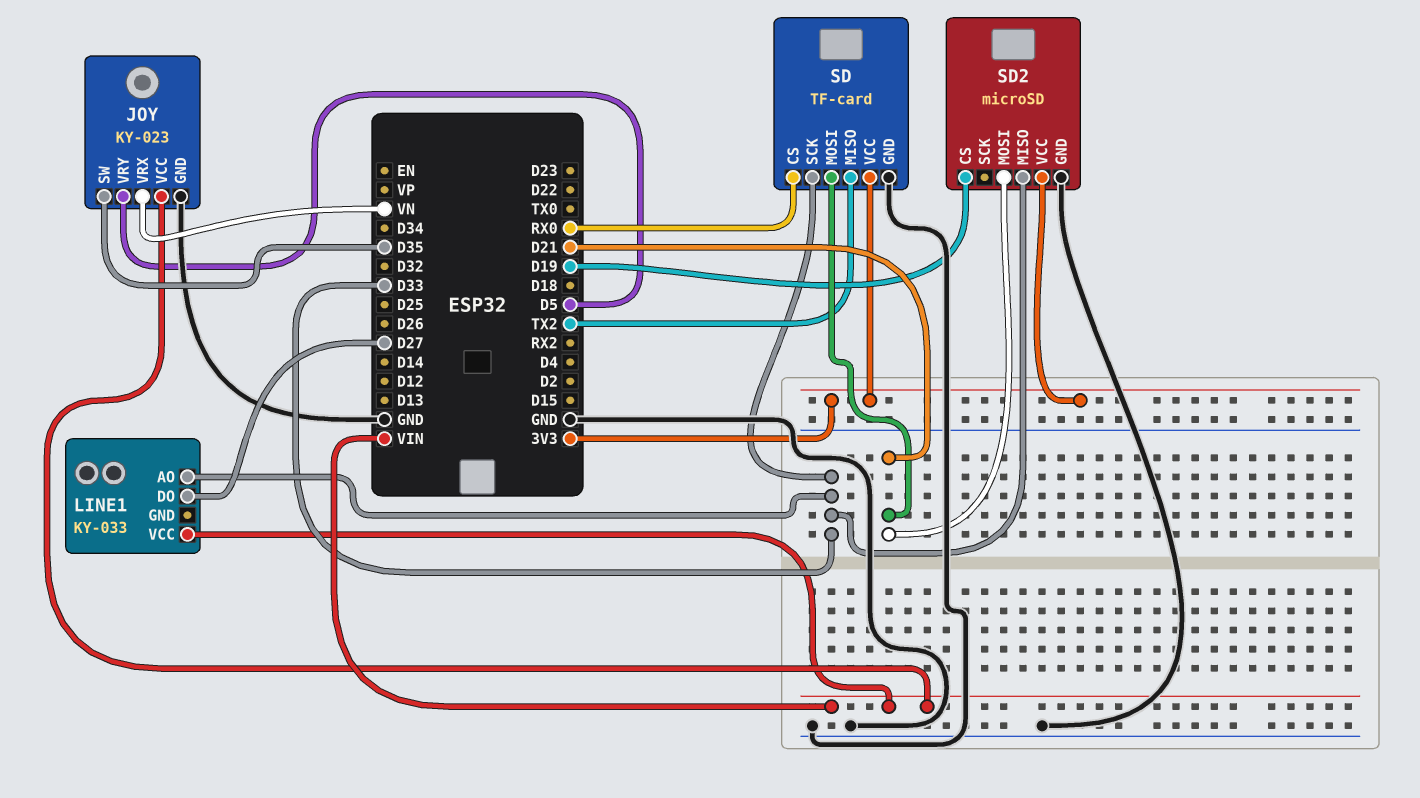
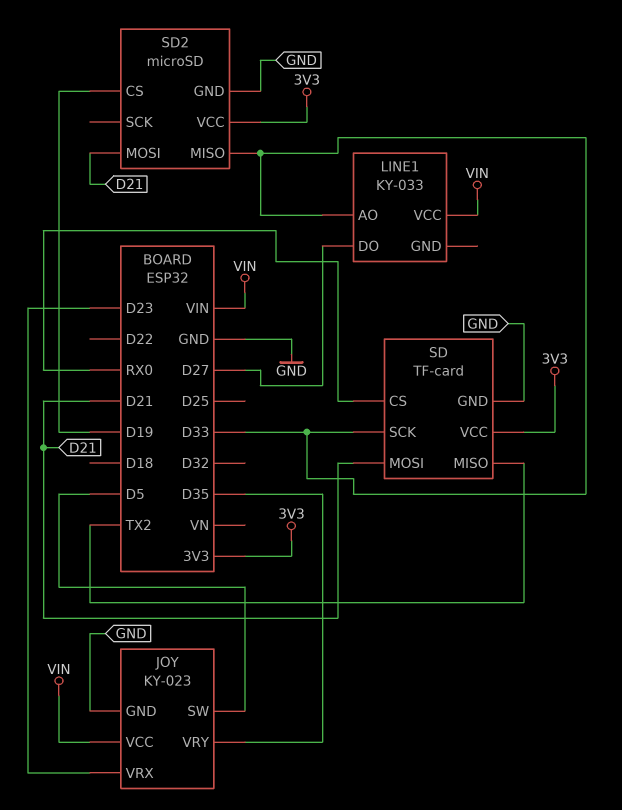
JOY pin SW: D35 -> D5
JOY pin VRX: VN -> D23
JOY pin VRY: D5 -> D35

